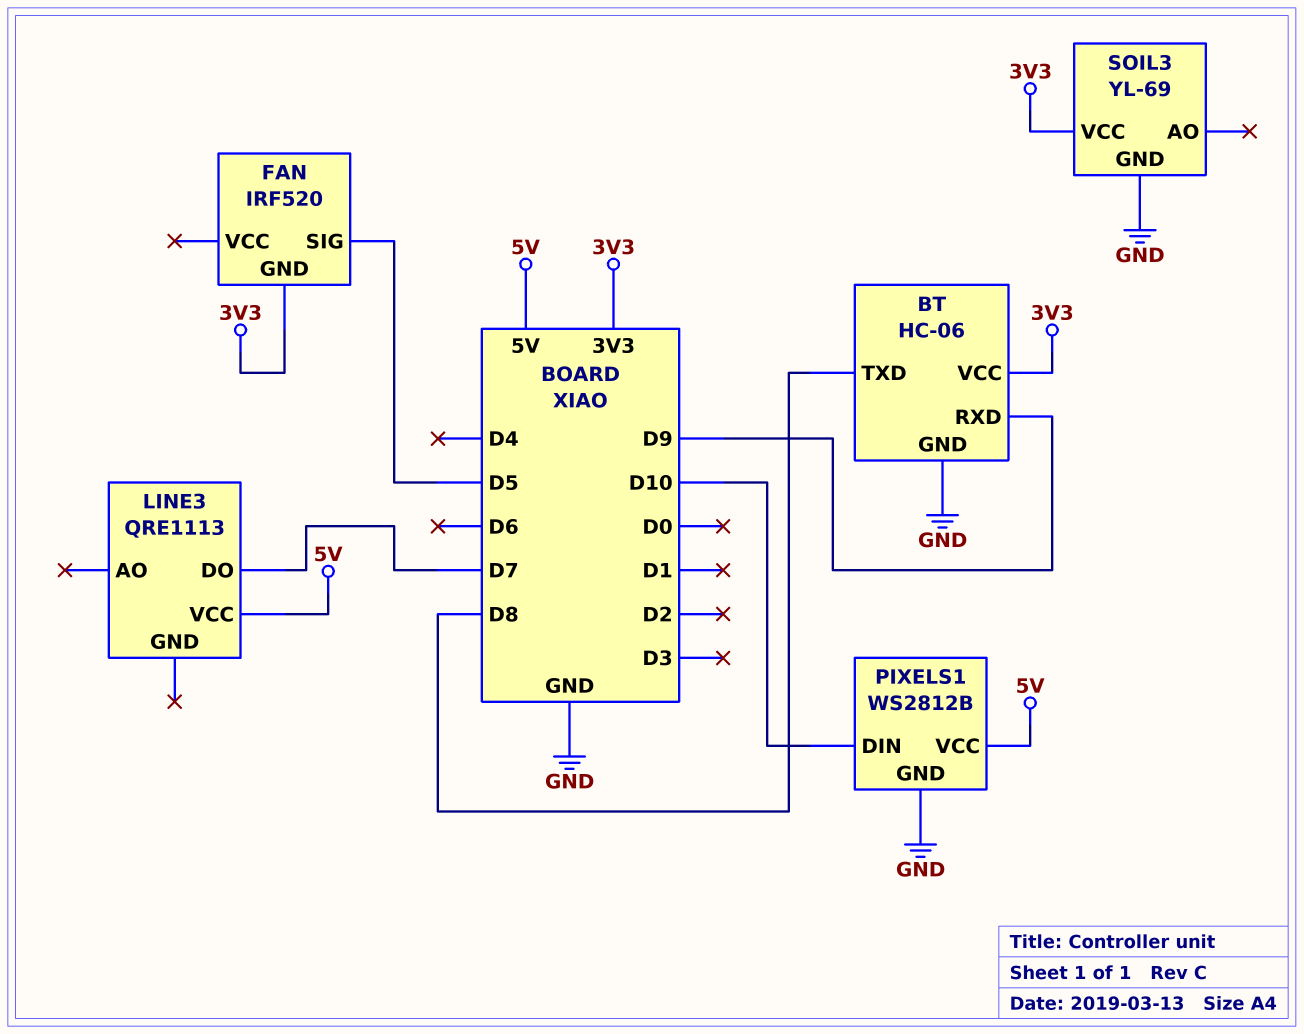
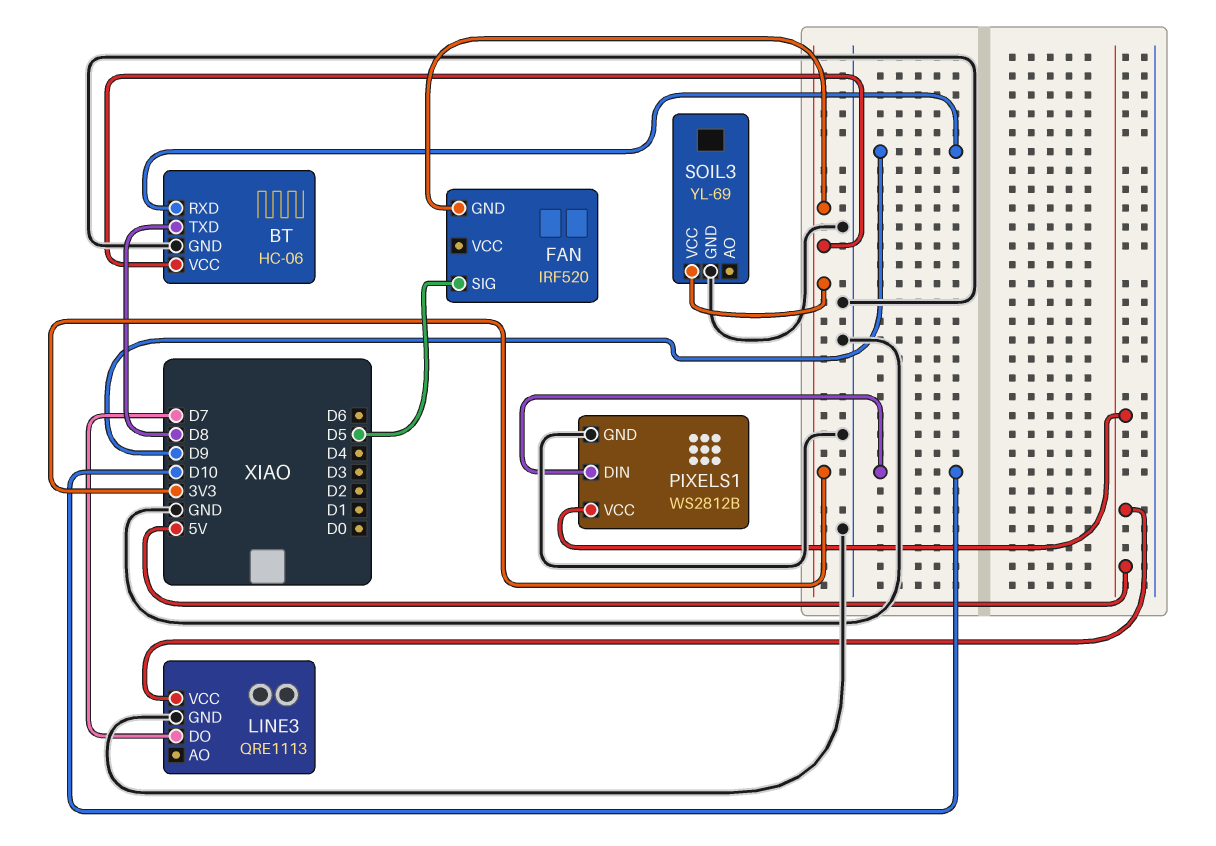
LINE3 pin GND: none -> GND

